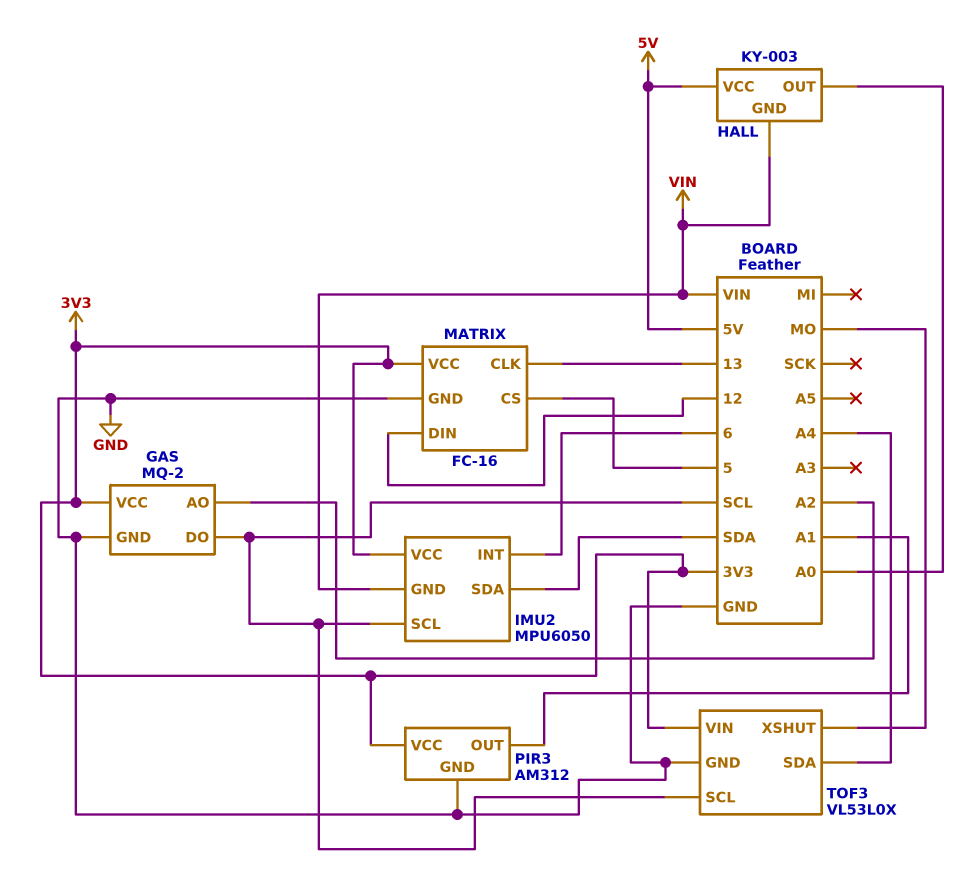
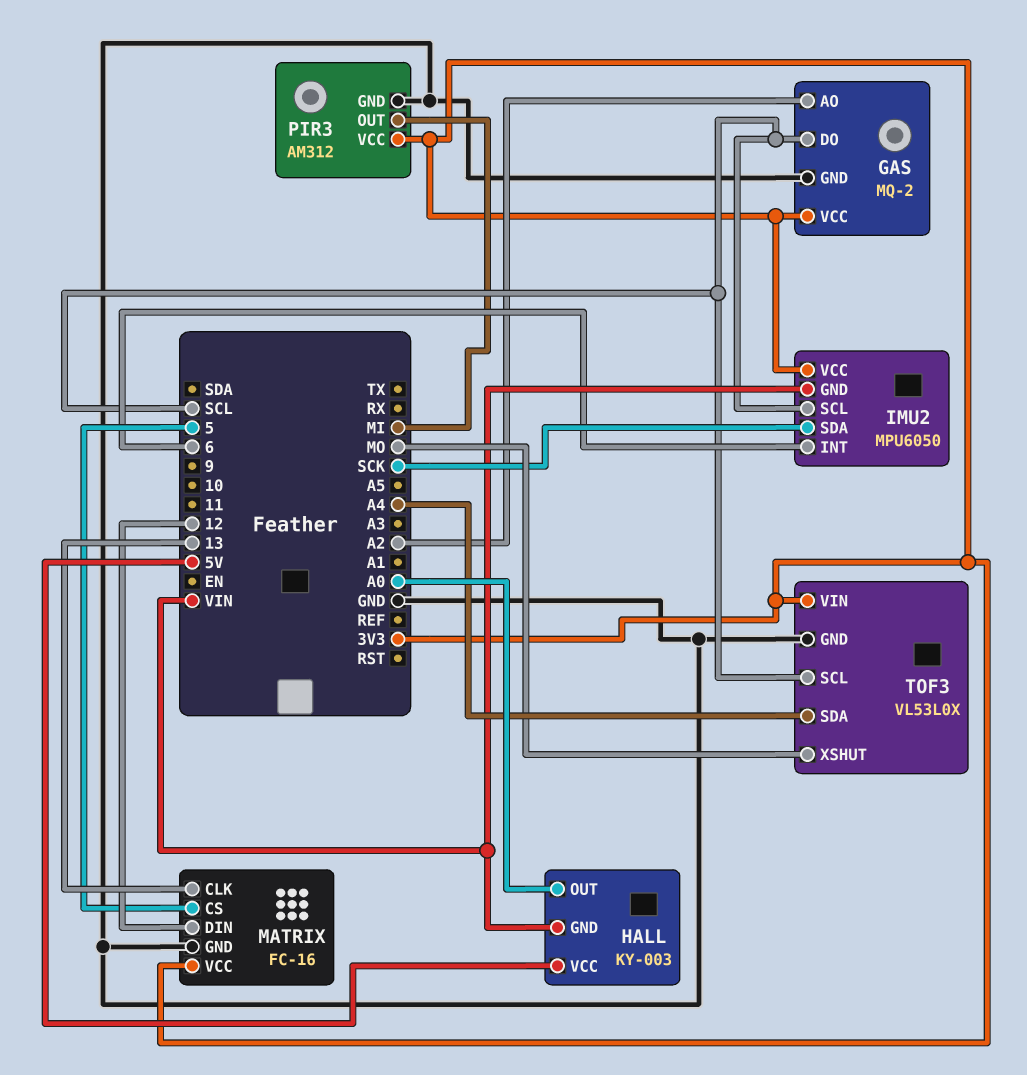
IMU2 pin SDA: SDA -> SCK
PIR3 pin OUT: A1 -> MI

